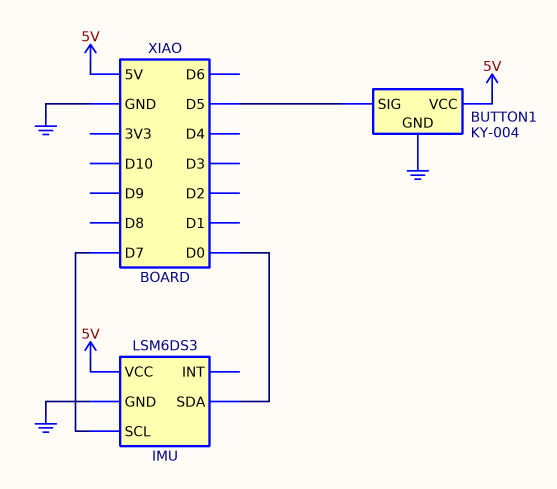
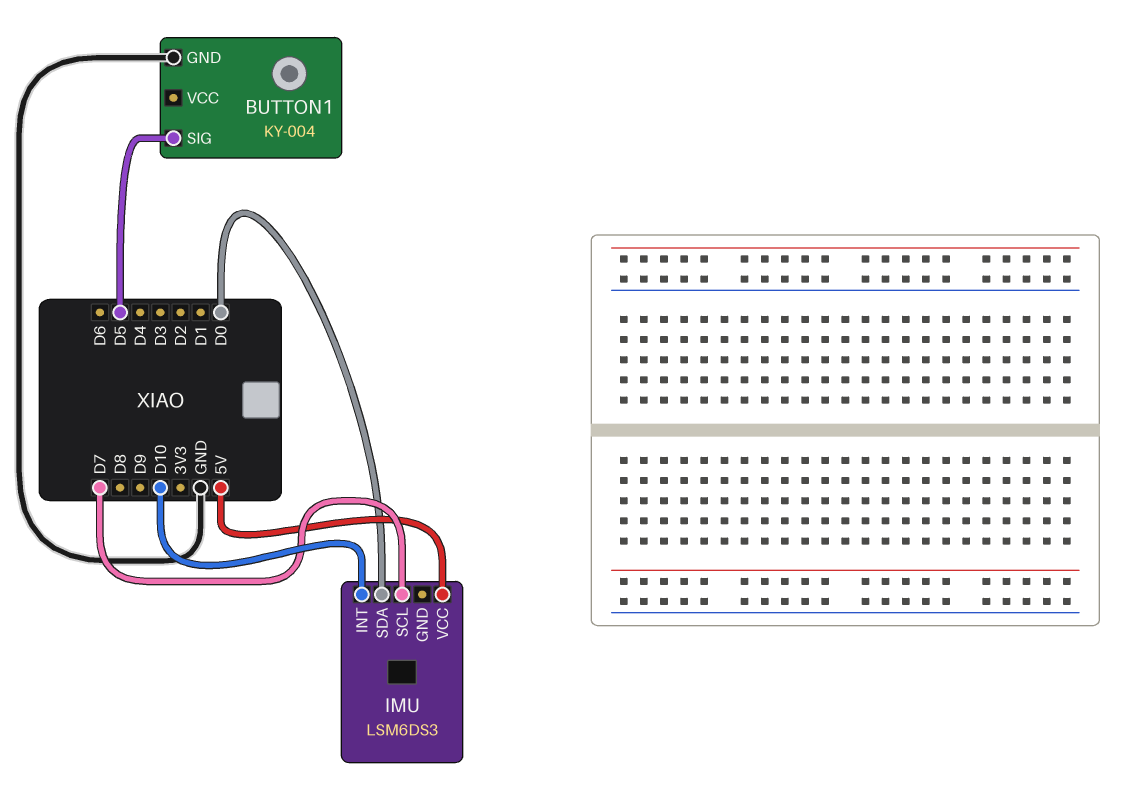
BUTTON1 pin VCC: 5V -> none
IMU pin GND: GND -> none
IMU pin INT: none -> D10

